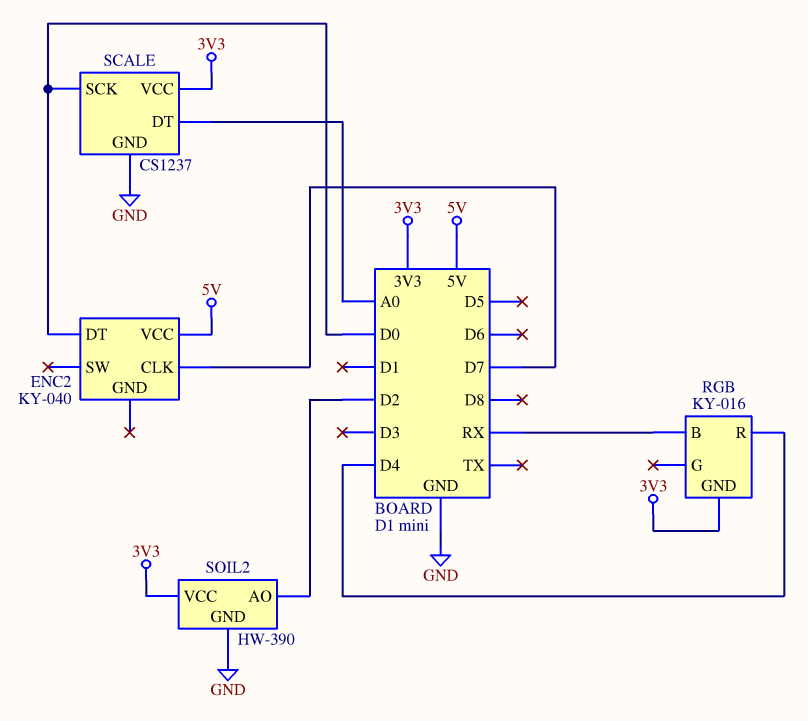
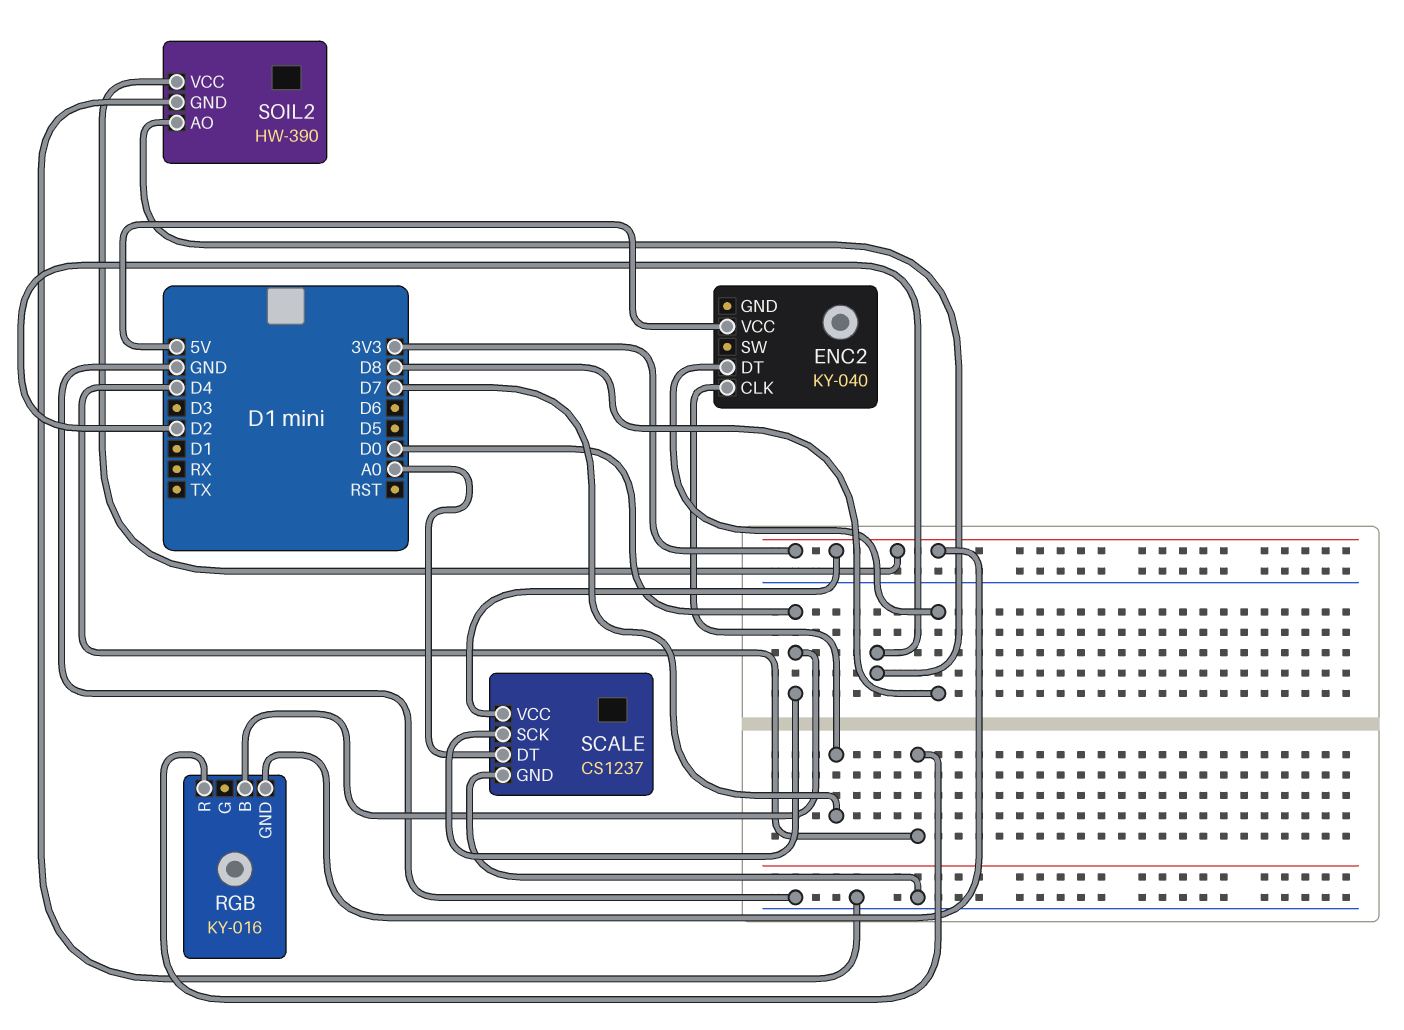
ENC2 pin DT: D0 -> D8
RGB pin B: RX -> D0

